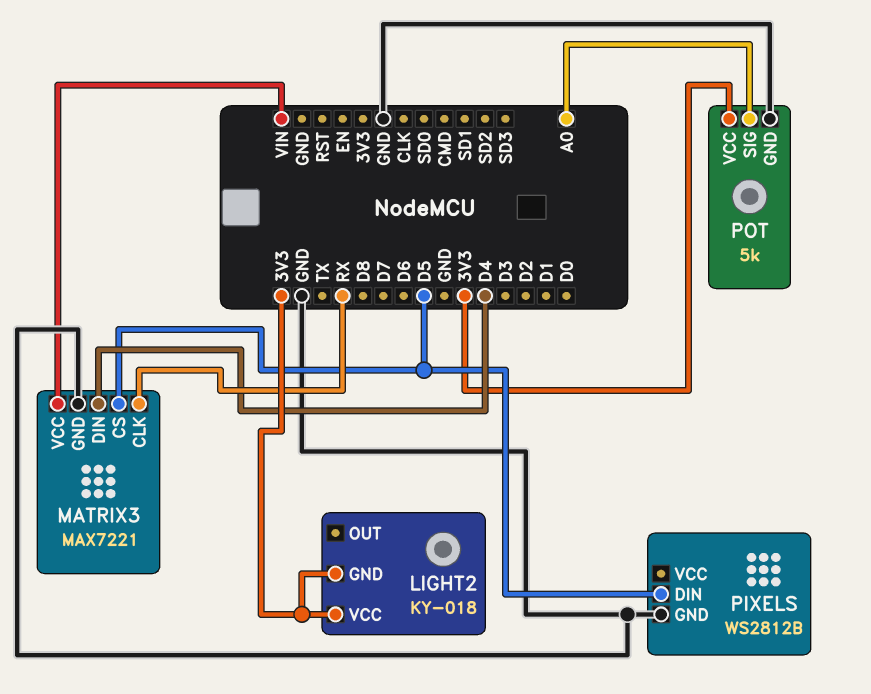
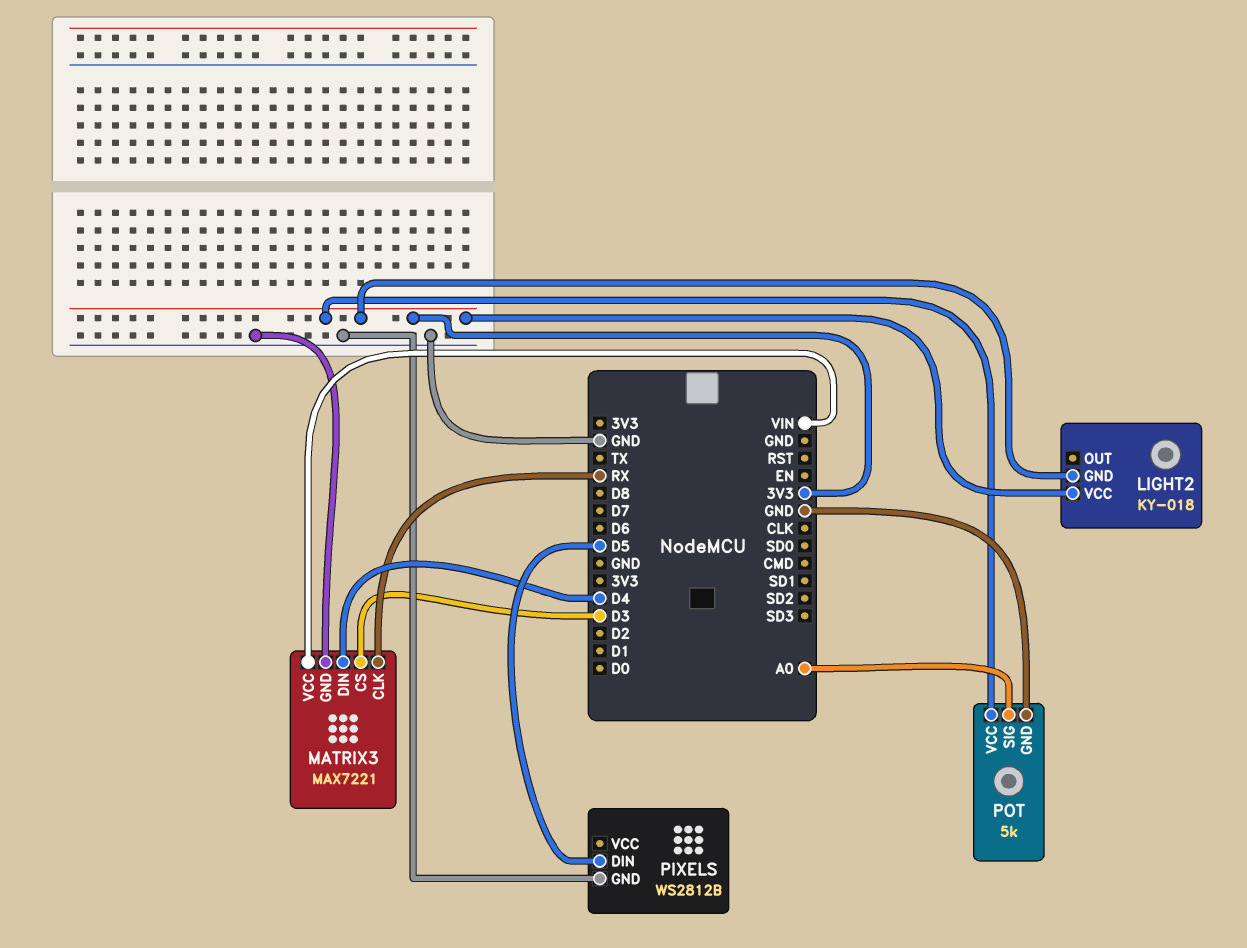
MATRIX3 pin CS: D5 -> D3

